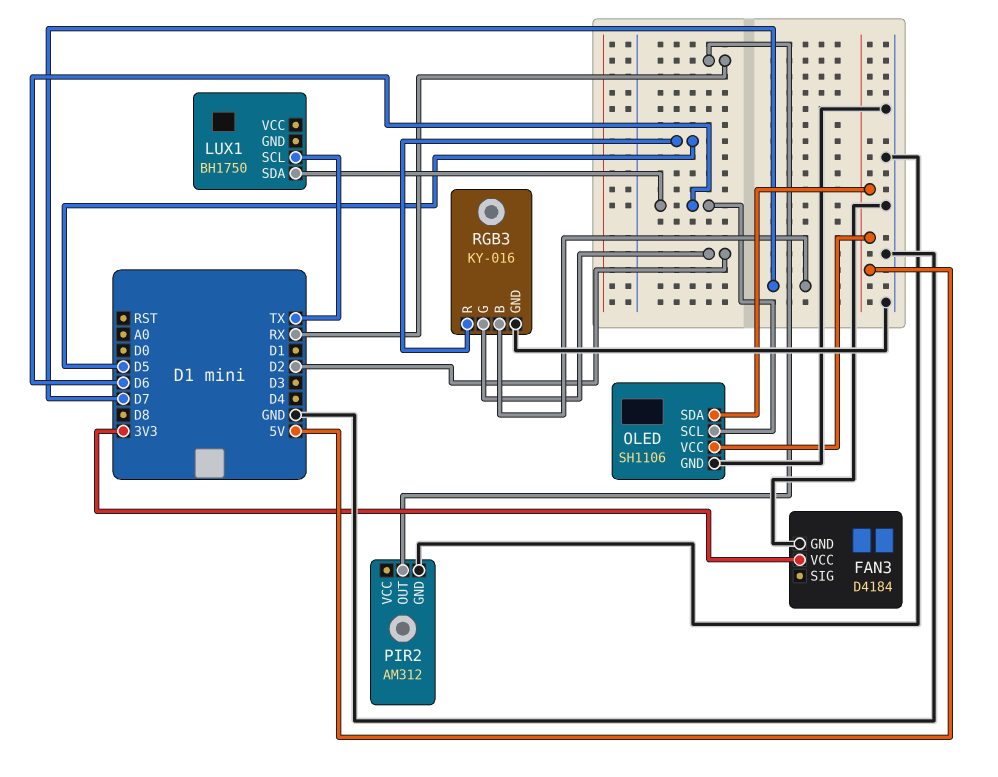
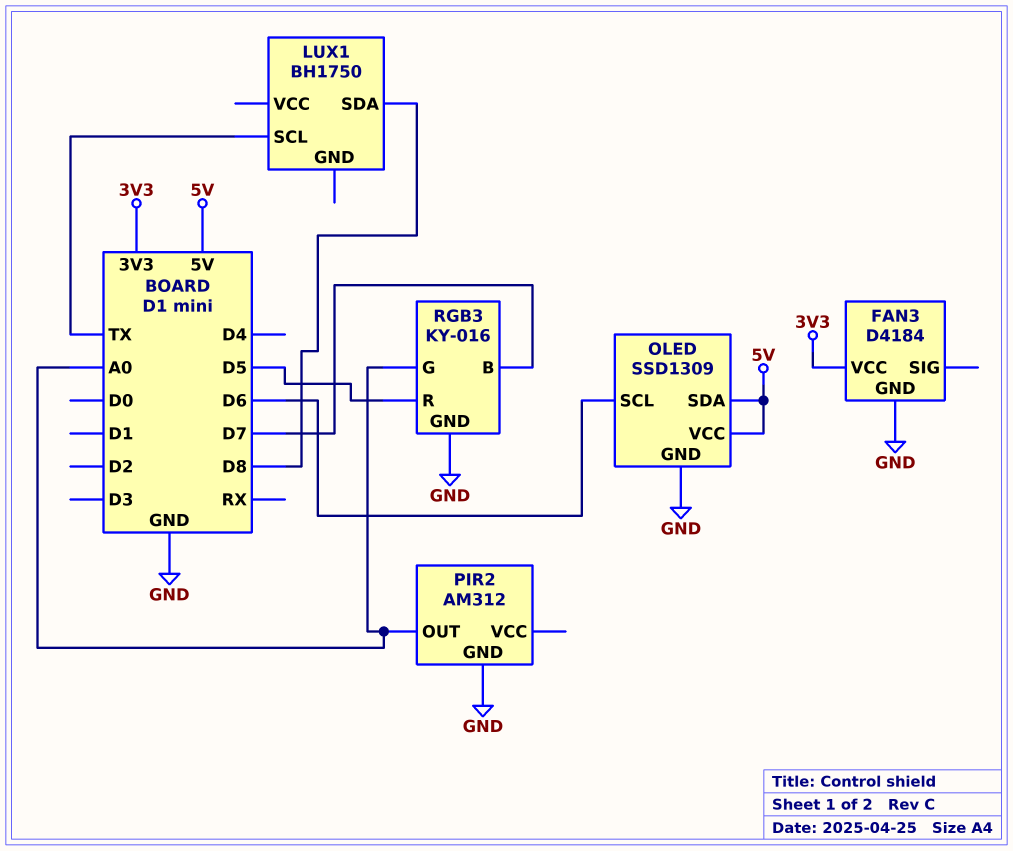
LUX1 pin SDA: D6 -> D8
OLED: SH1106 -> SSD1309
PIR2 pin OUT: RX -> A0
RGB3 pin G: D2 -> A0

